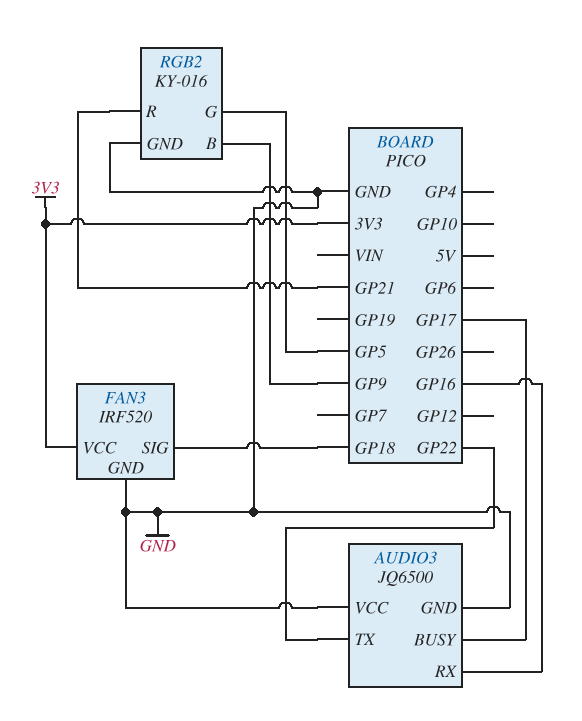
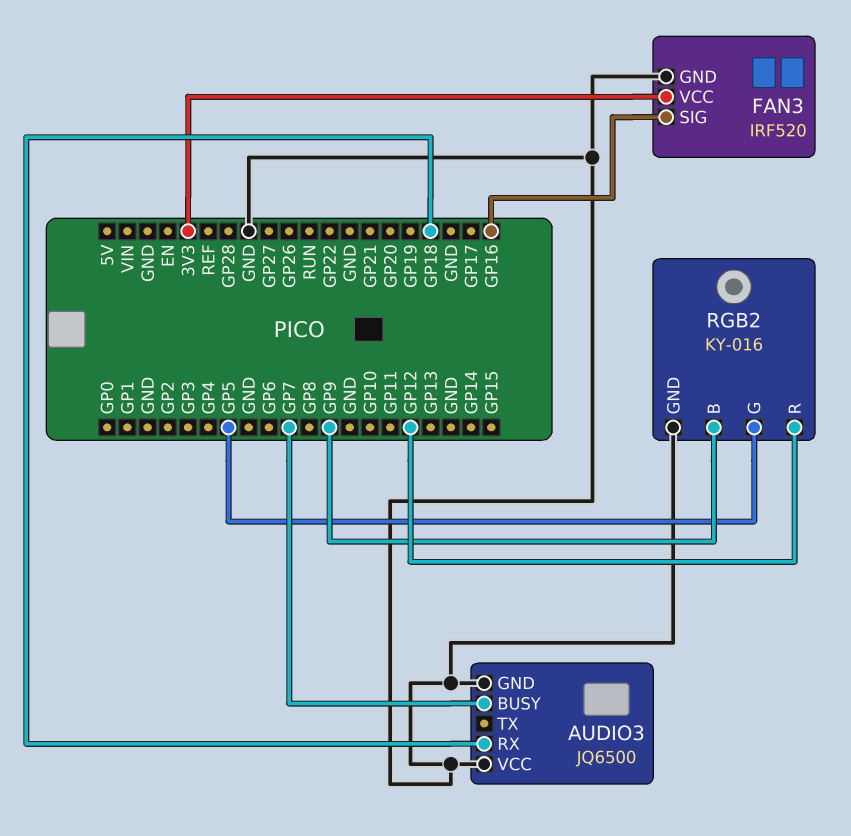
AUDIO3 pin BUSY: GP17 -> GP7
AUDIO3 pin RX: GP16 -> GP18
AUDIO3 pin TX: GP22 -> none
FAN3 pin SIG: GP18 -> GP16
RGB2 pin R: GP21 -> GP12

